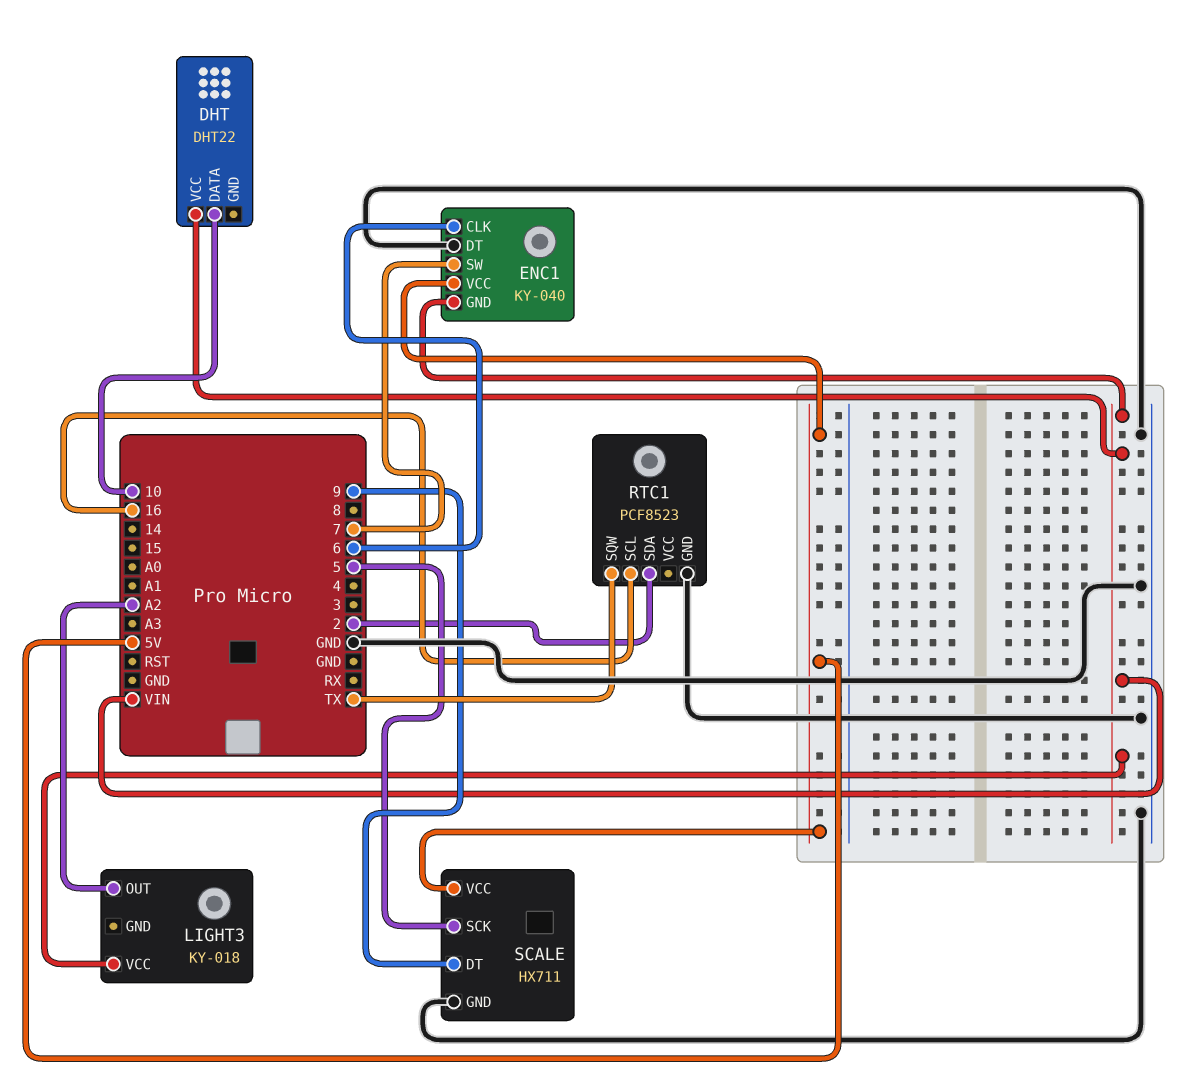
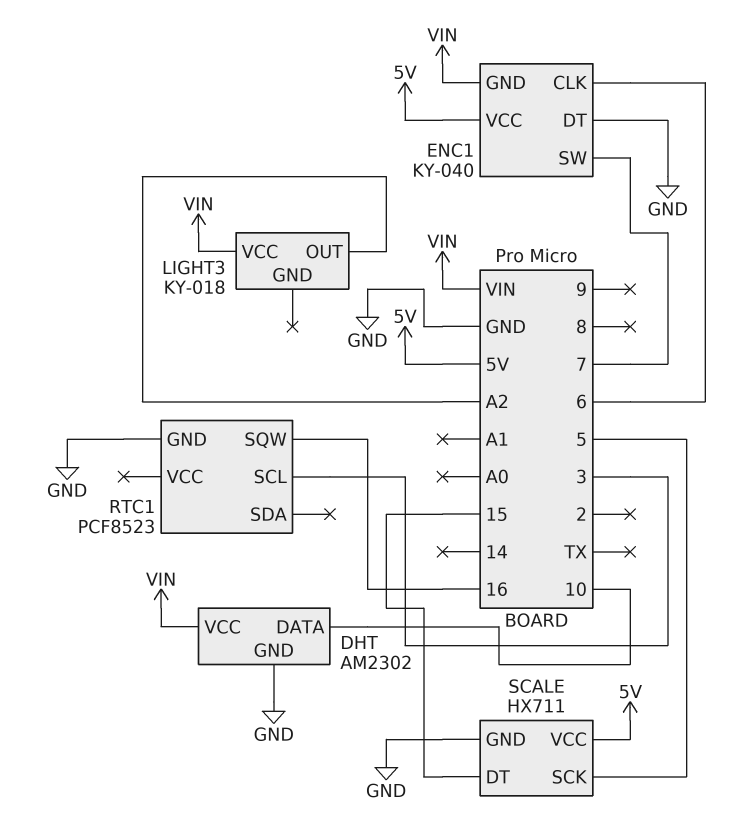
DHT: DHT22 -> AM2302
DHT pin GND: none -> GND
RTC1 pin SCL: 16 -> 3
RTC1 pin SDA: 2 -> none
RTC1 pin SQW: TX -> 16
SCALE pin DT: 9 -> 15

